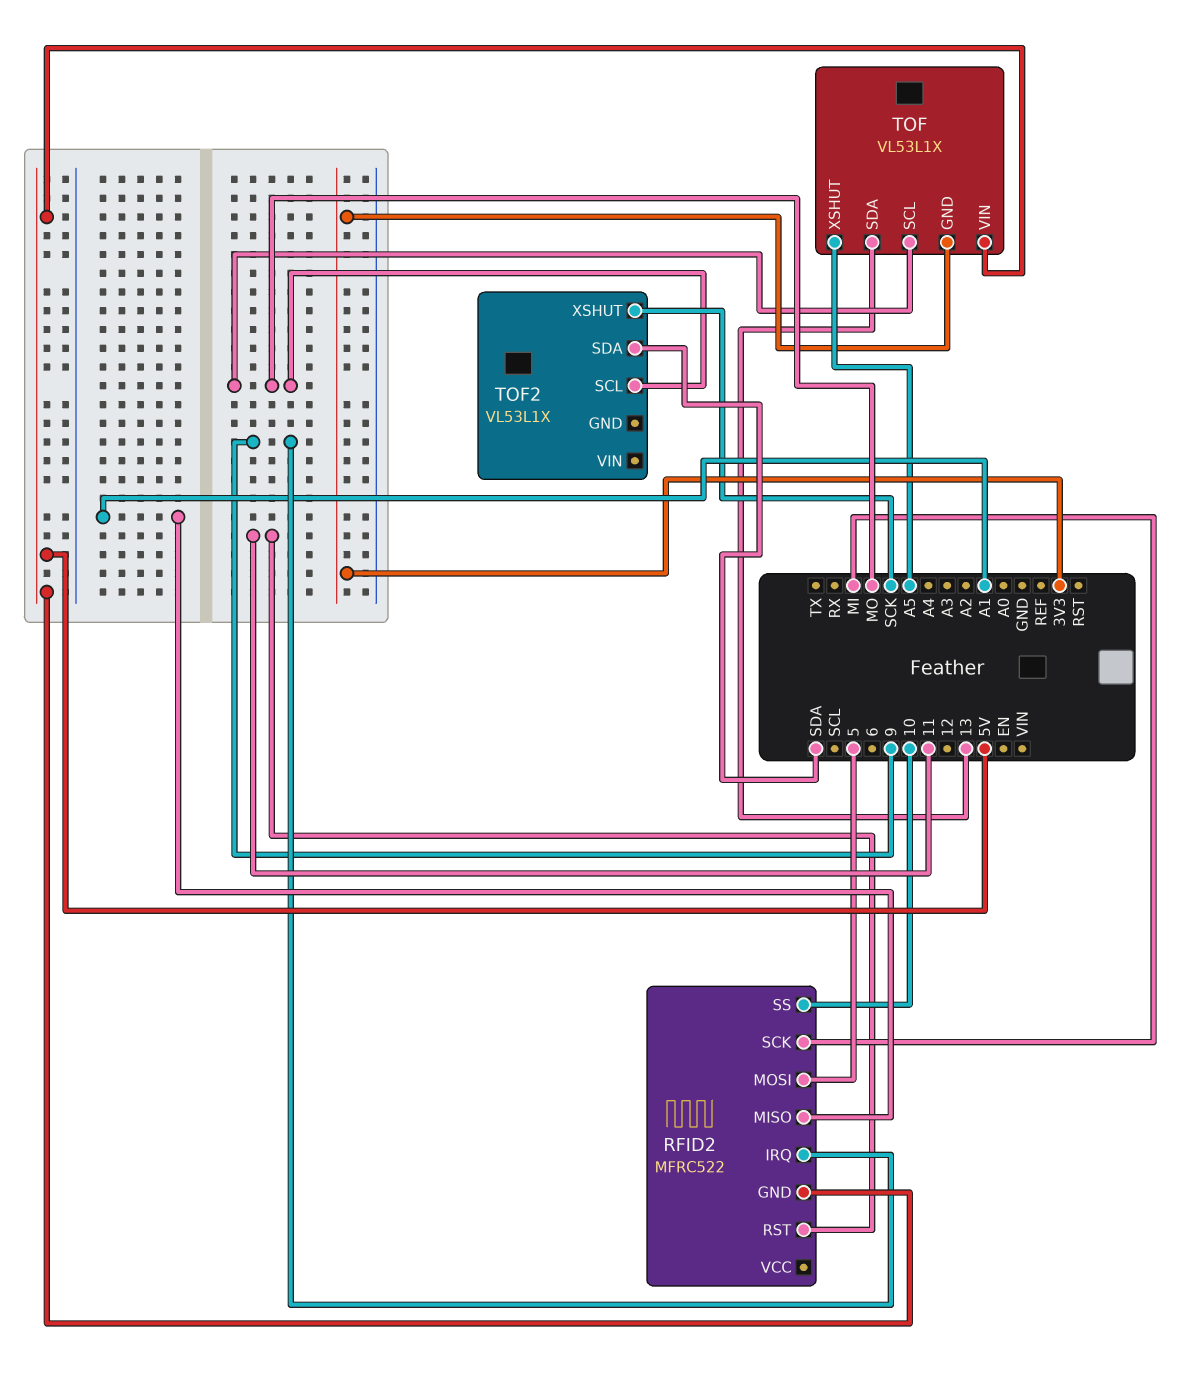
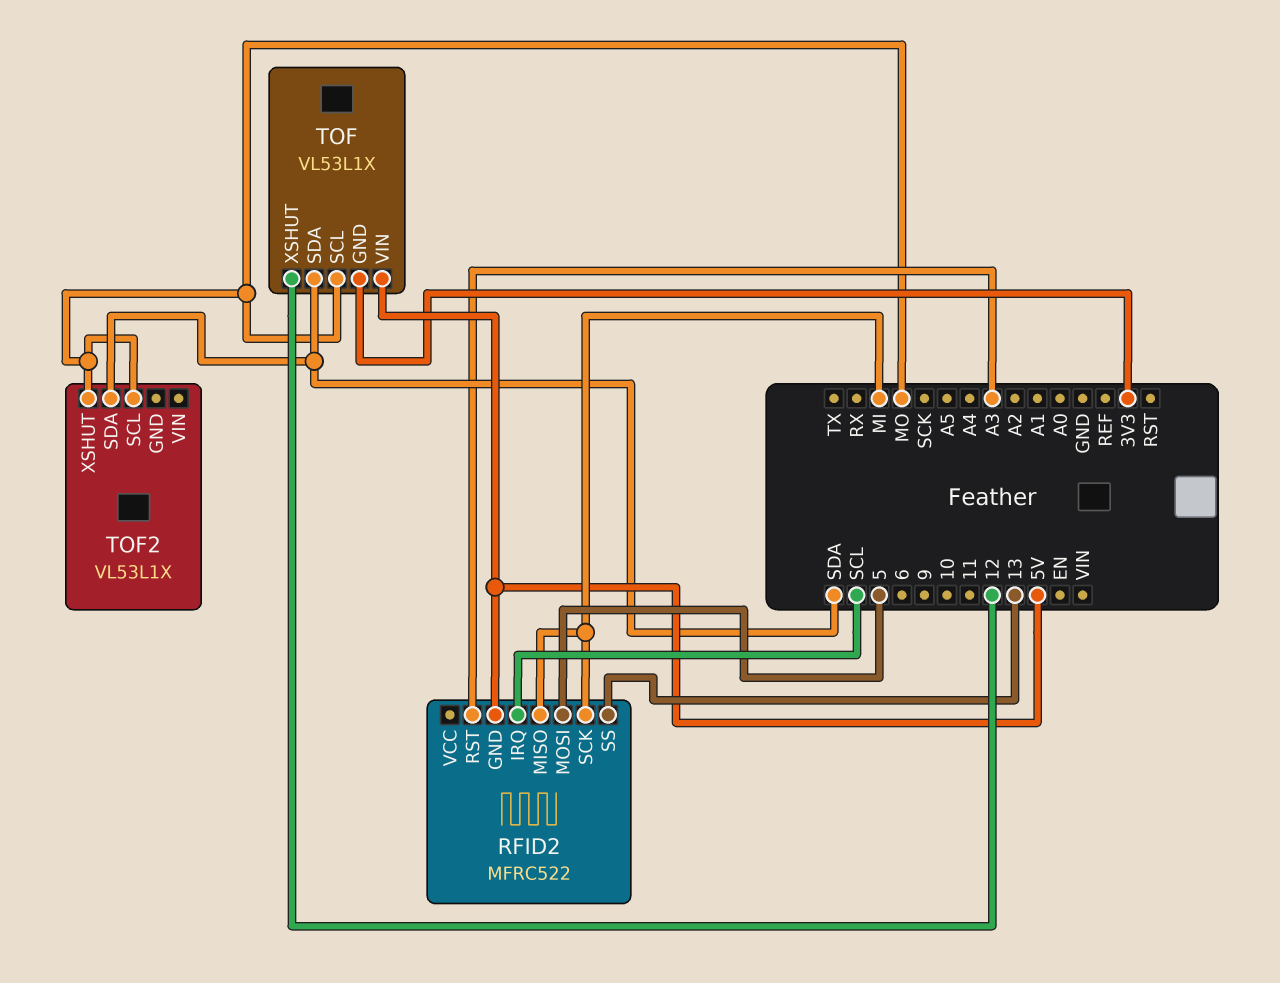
RFID2 pin IRQ: 9 -> SCL
RFID2 pin MISO: A1 -> MI
RFID2 pin RST: 11 -> A3
RFID2 pin SS: 10 -> 13
TOF pin SDA: 13 -> SDA
TOF pin XSHUT: A5 -> 12
TOF2 pin XSHUT: SCK -> MO

